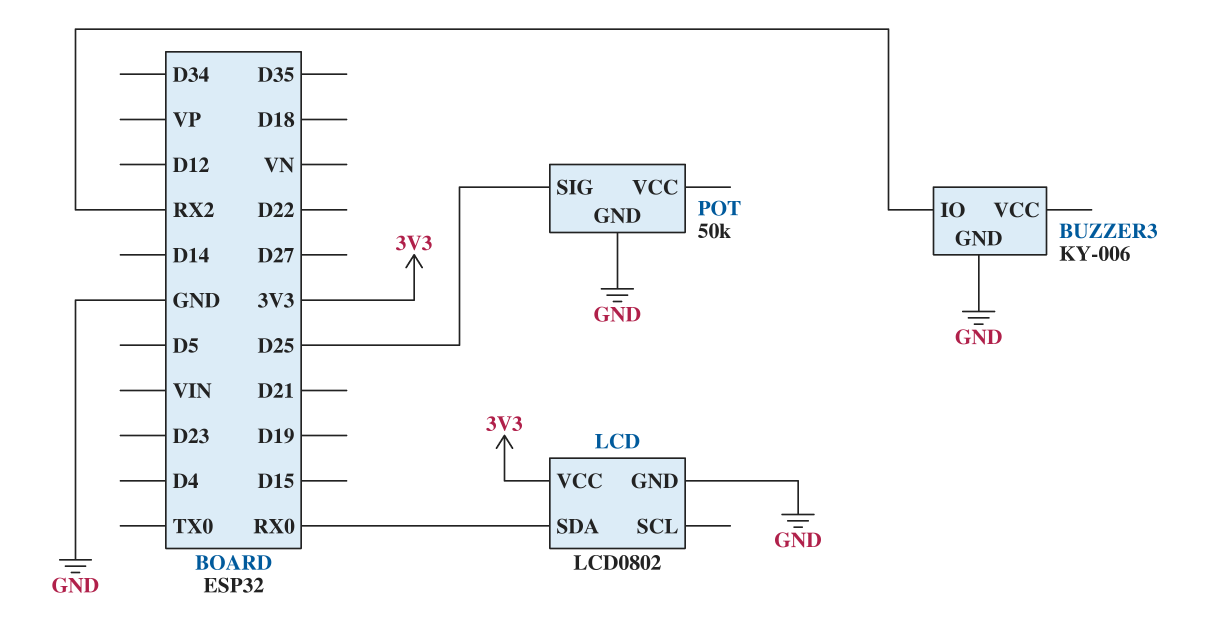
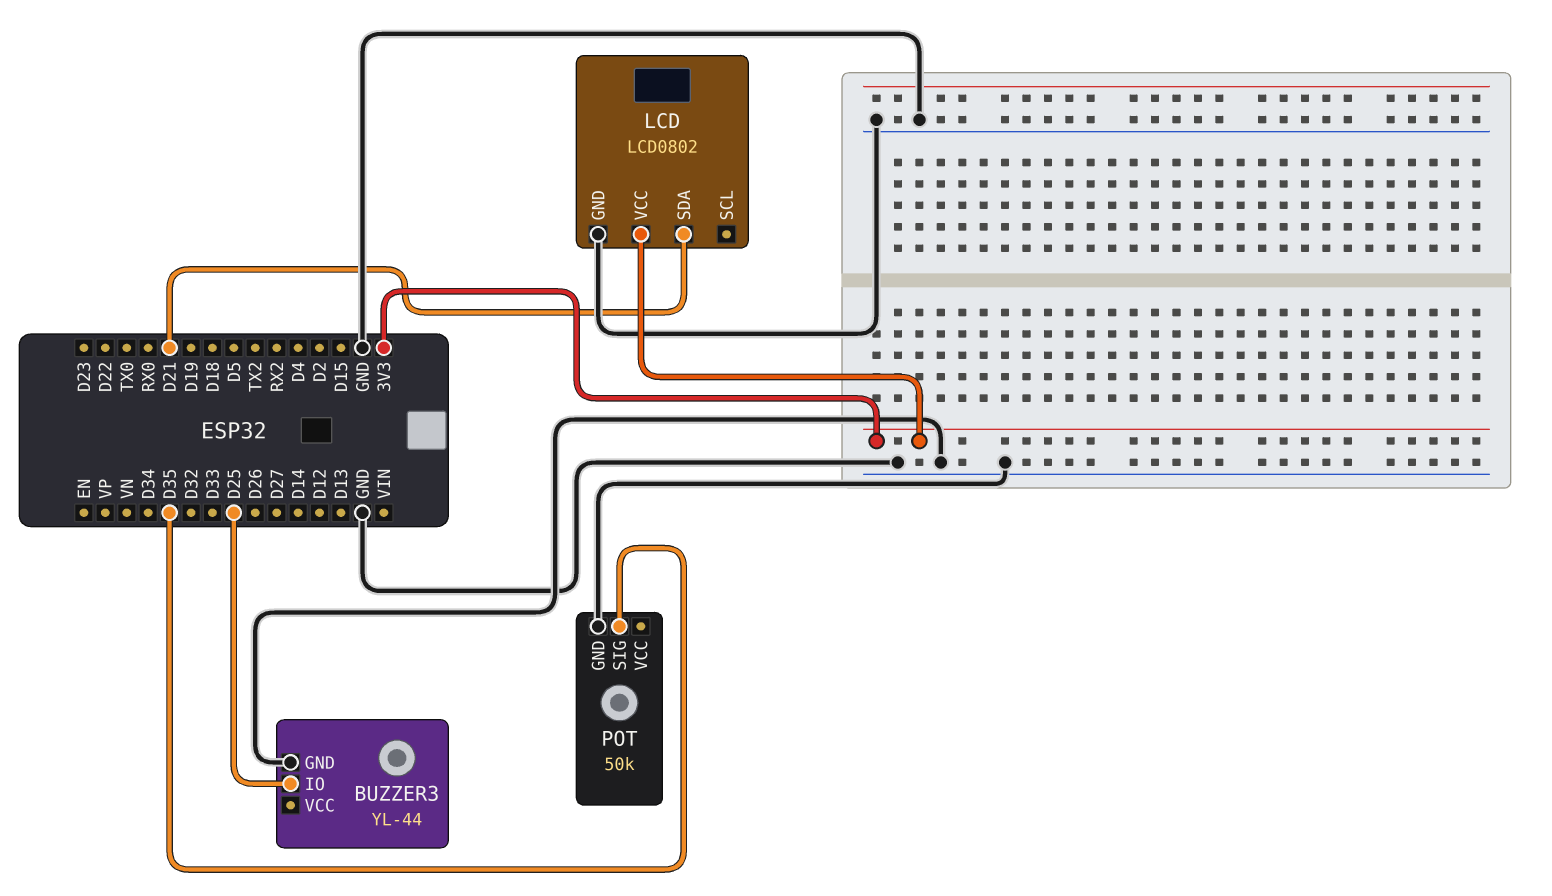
BUZZER3: KY-006 -> YL-44
BUZZER3 pin IO: RX2 -> D25
LCD pin SDA: RX0 -> D21
POT pin SIG: D25 -> D35

